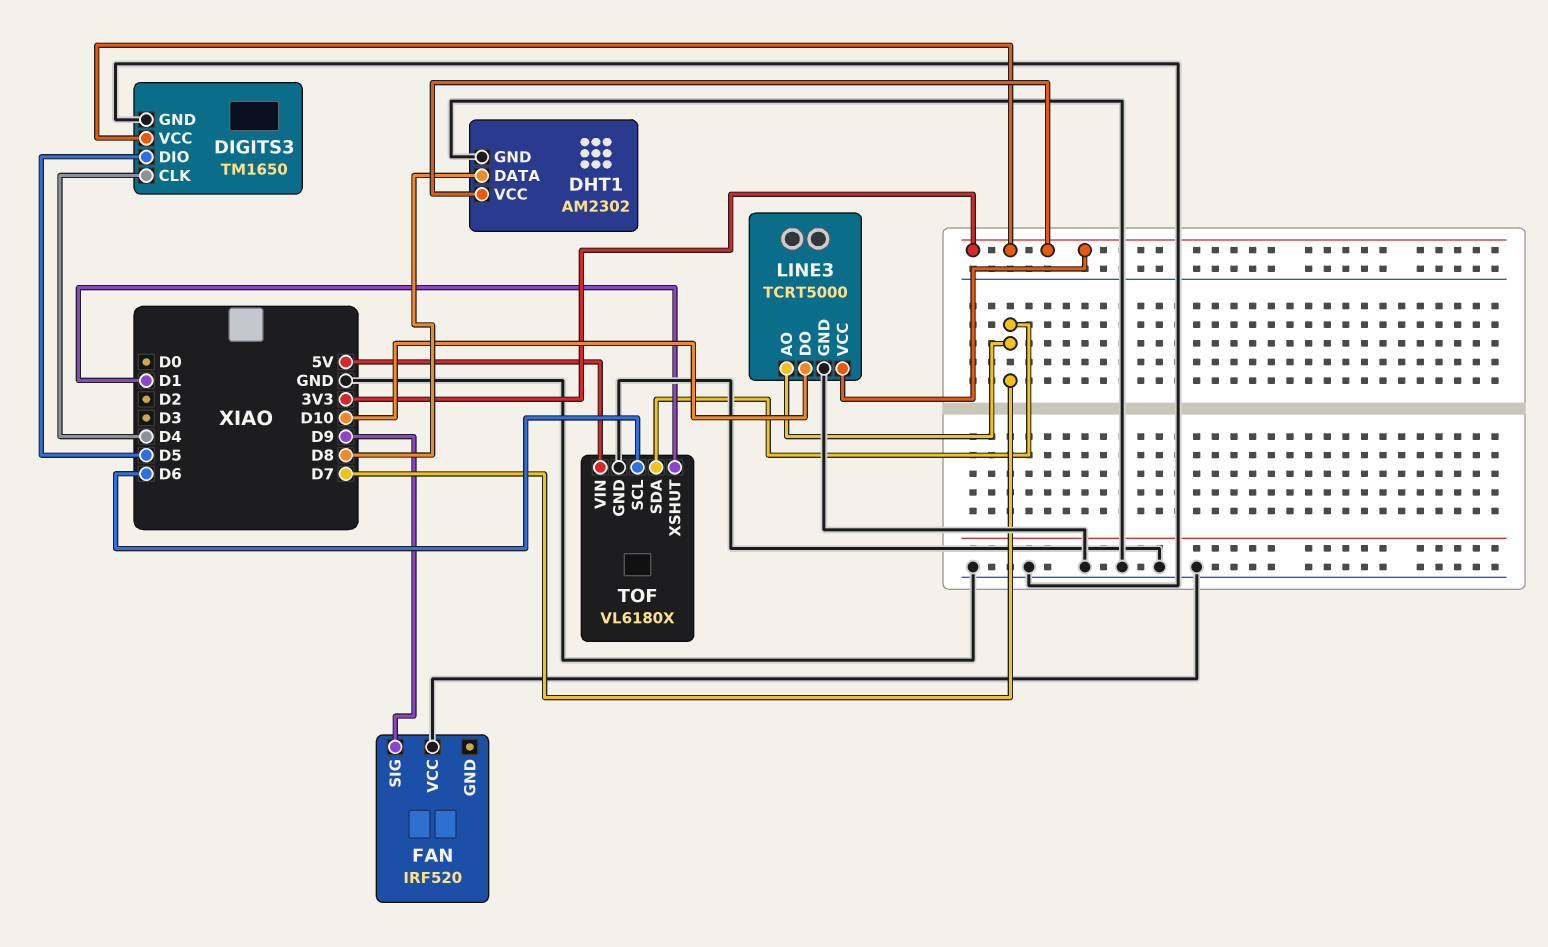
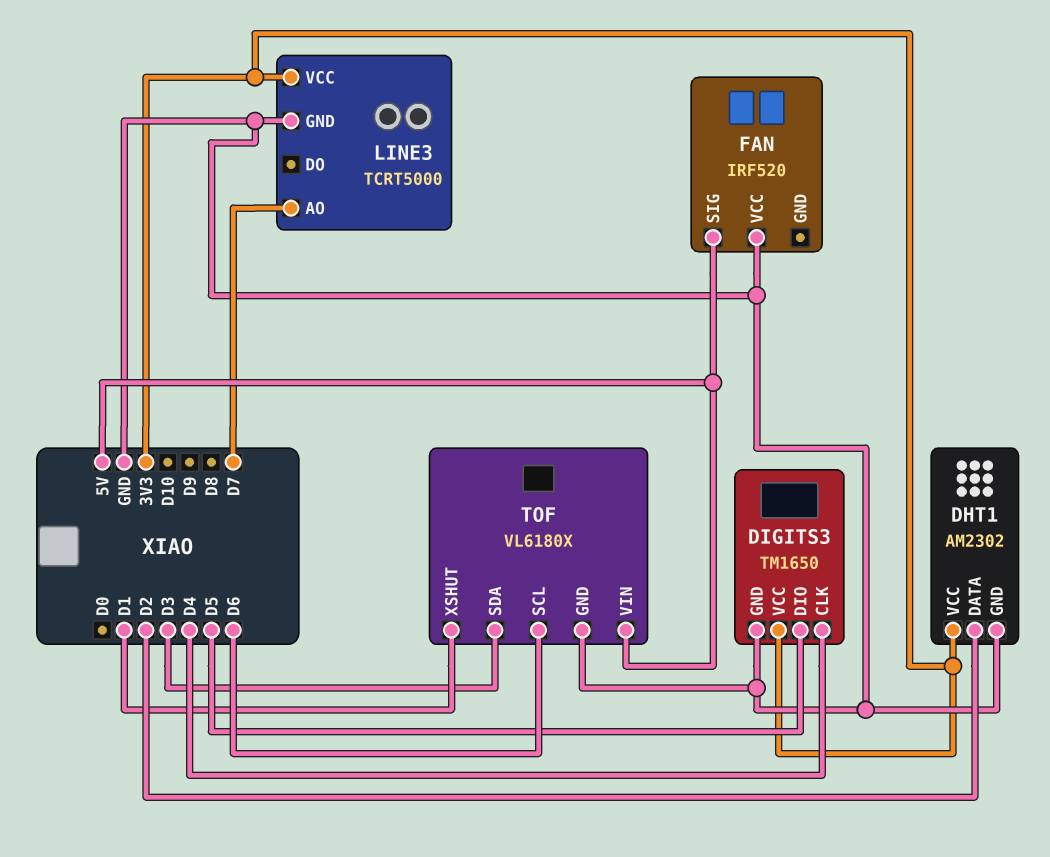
DHT1 pin DATA: D8 -> D2
FAN pin SIG: D9 -> 5V
LINE3 pin DO: D10 -> none
TOF pin SDA: D7 -> D3

